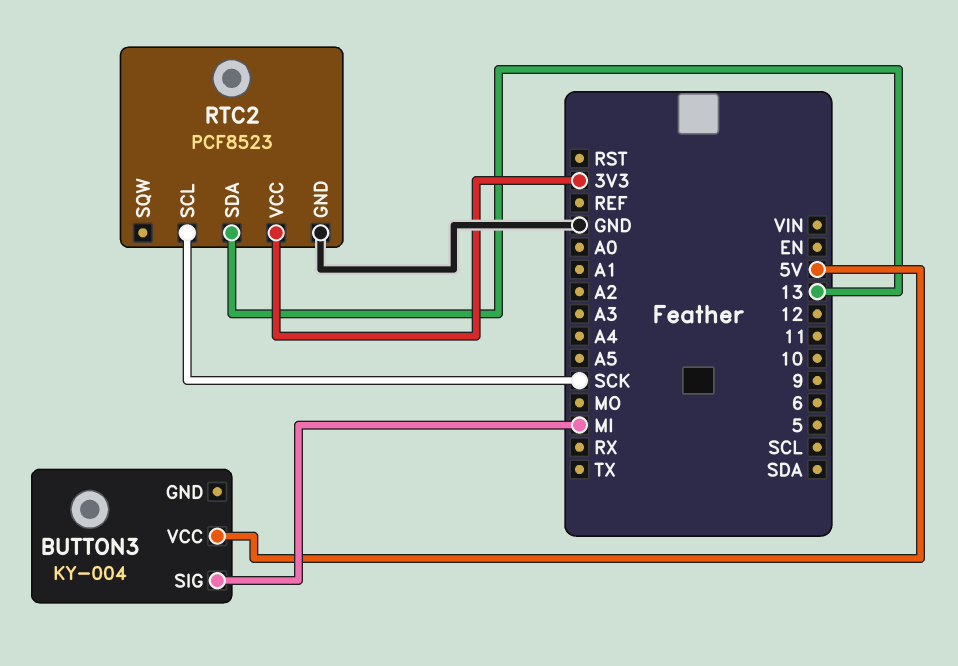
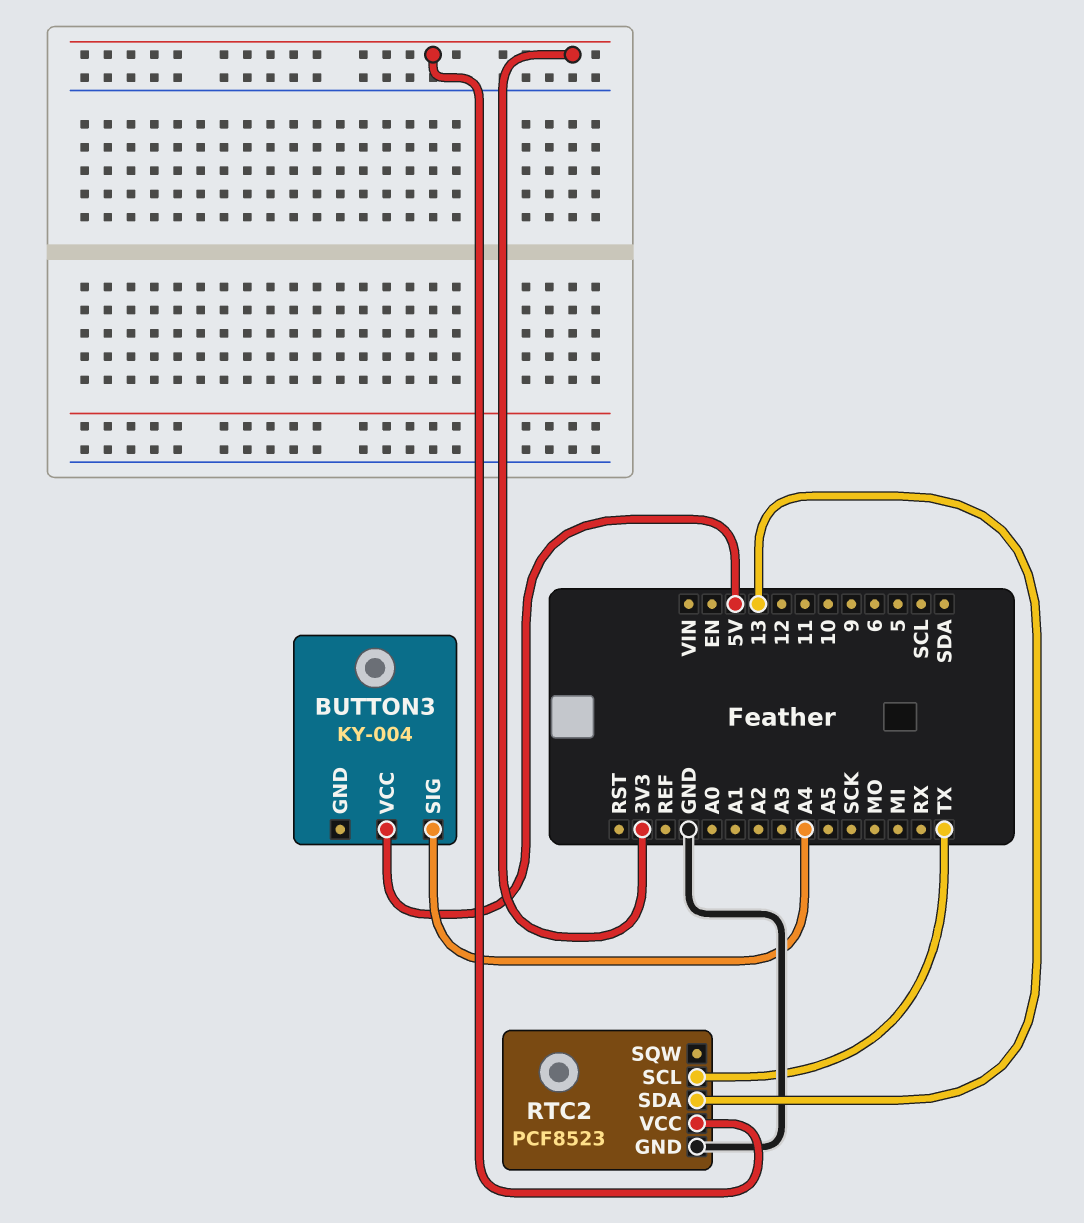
BUTTON3 pin SIG: MI -> A4
RTC2 pin SCL: SCK -> TX

